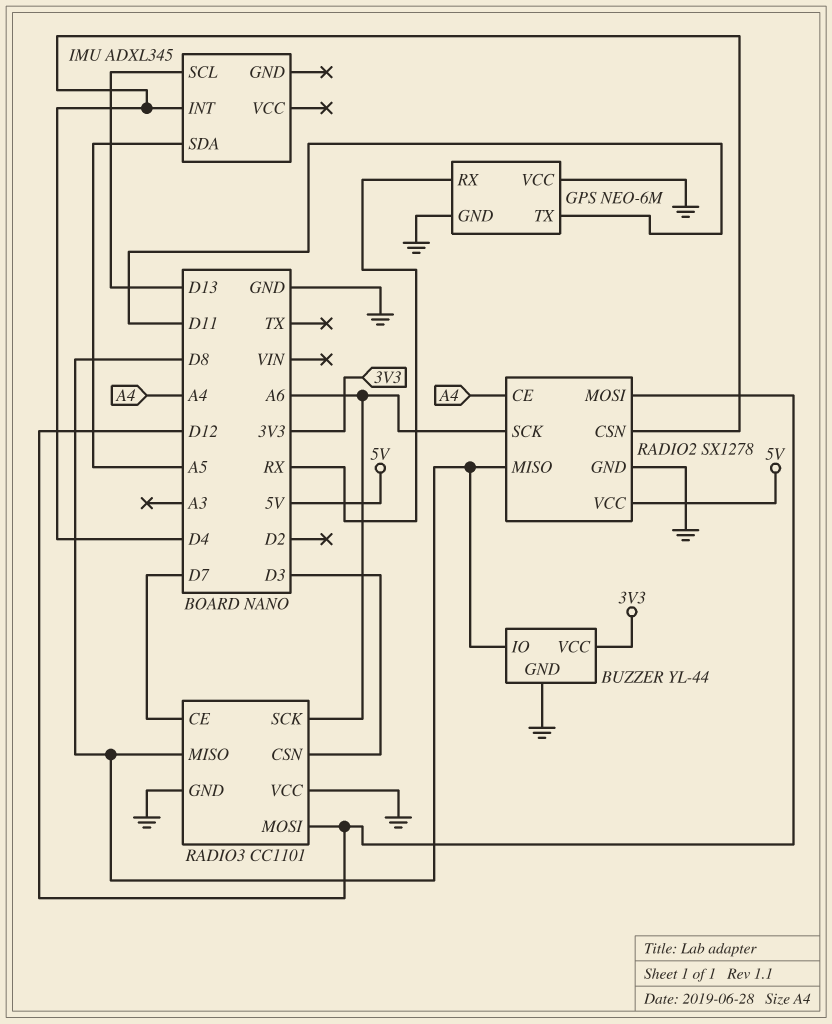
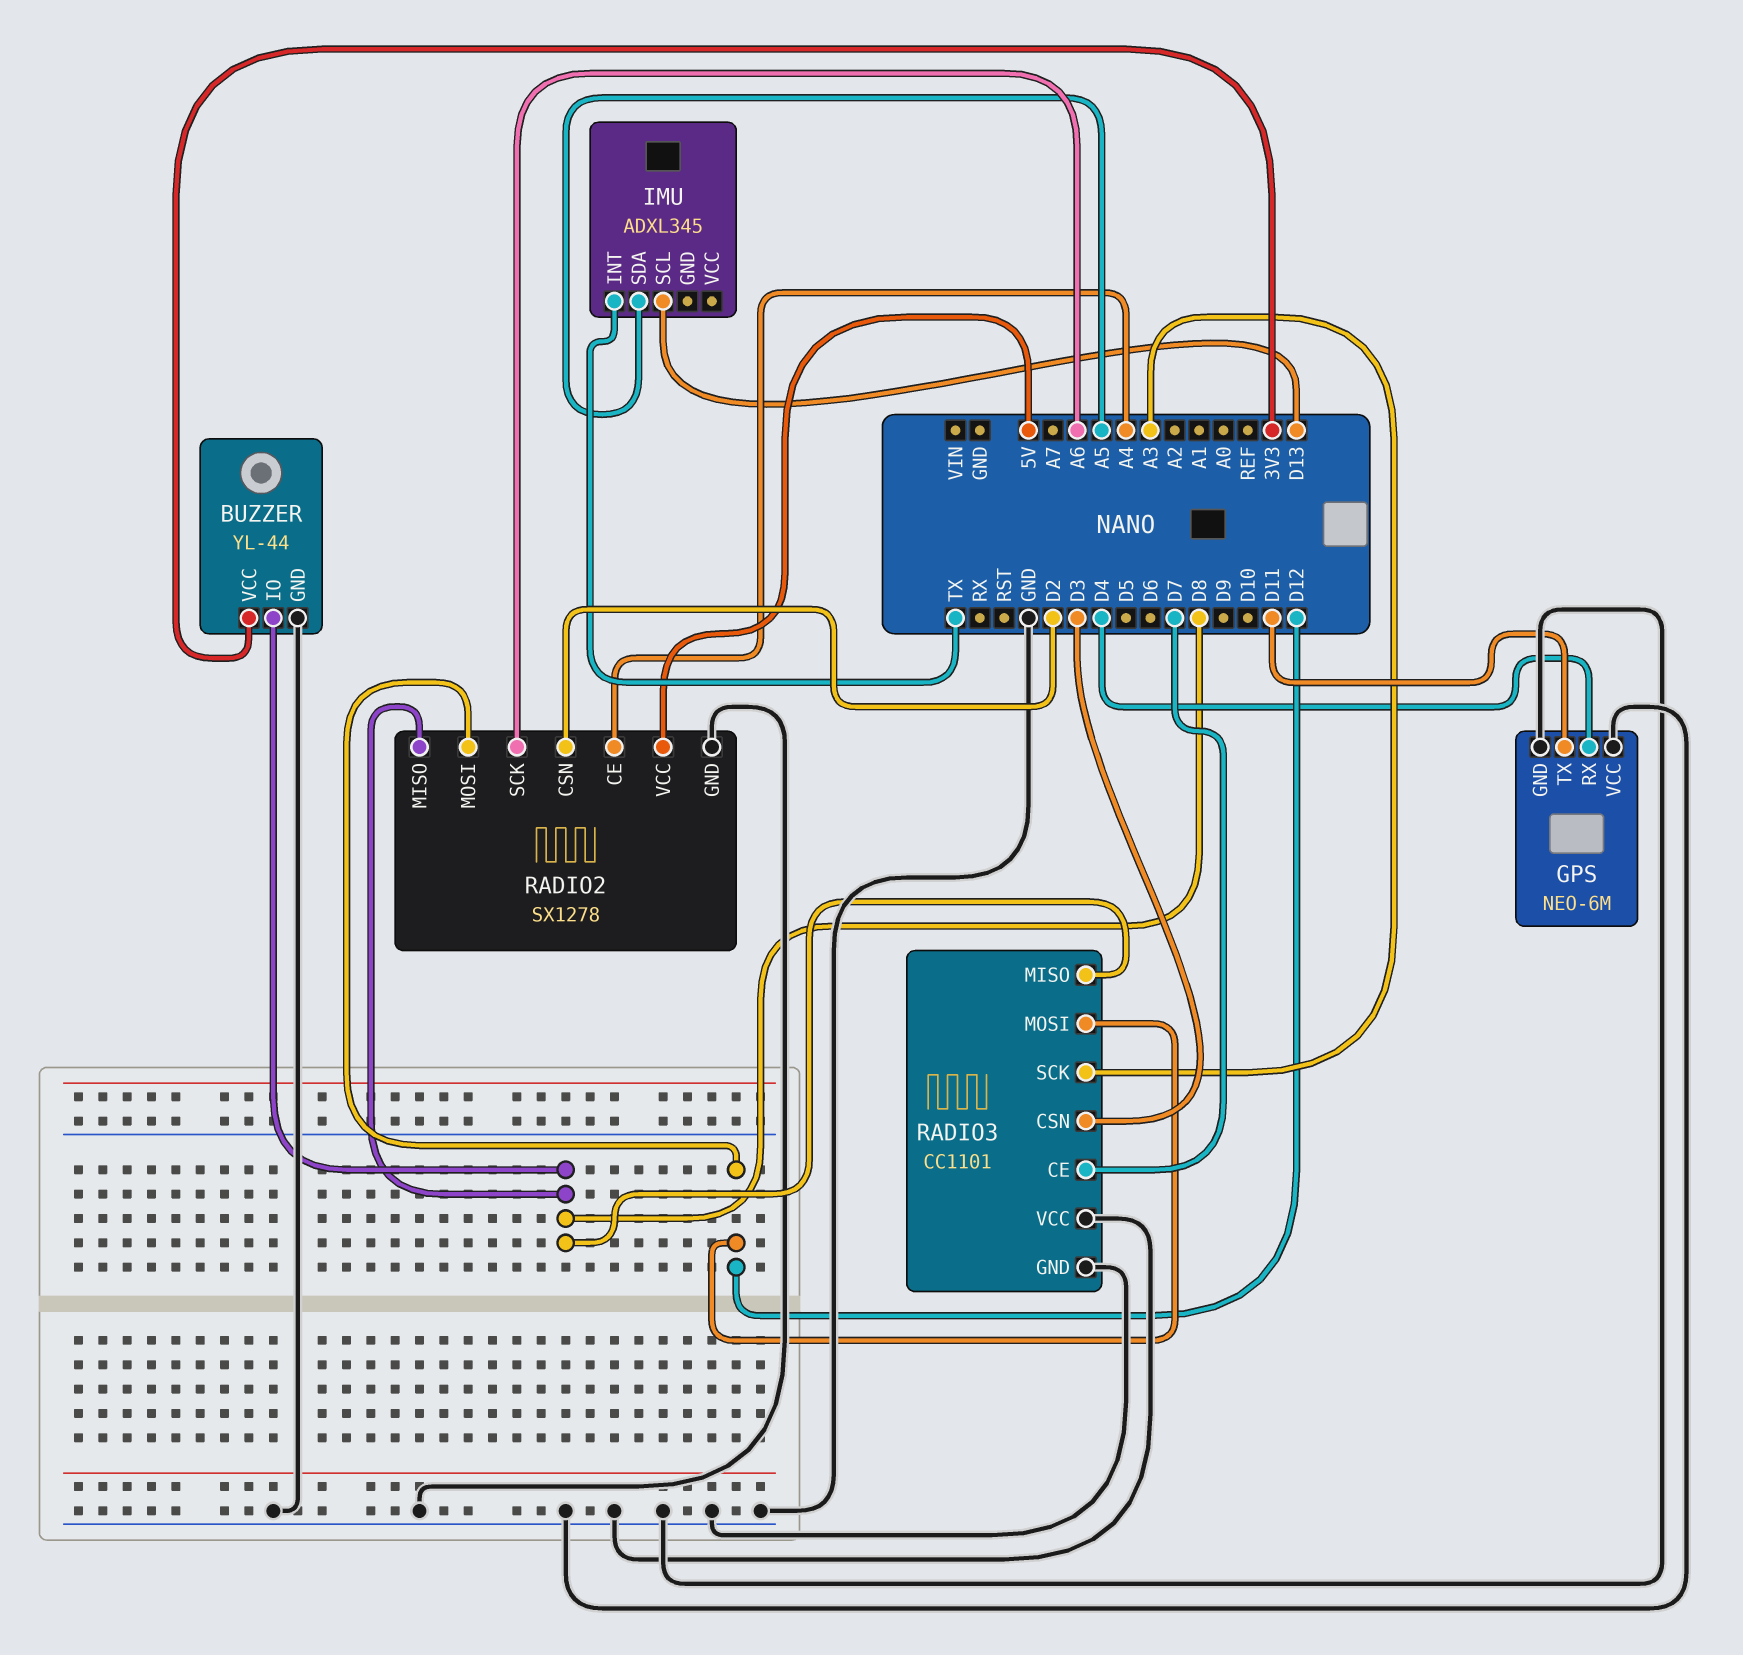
GPS pin RX: RX -> D4
IMU pin INT: D4 -> TX
RADIO2 pin CSN: D4 -> D2
RADIO3 pin SCK: A6 -> A3

